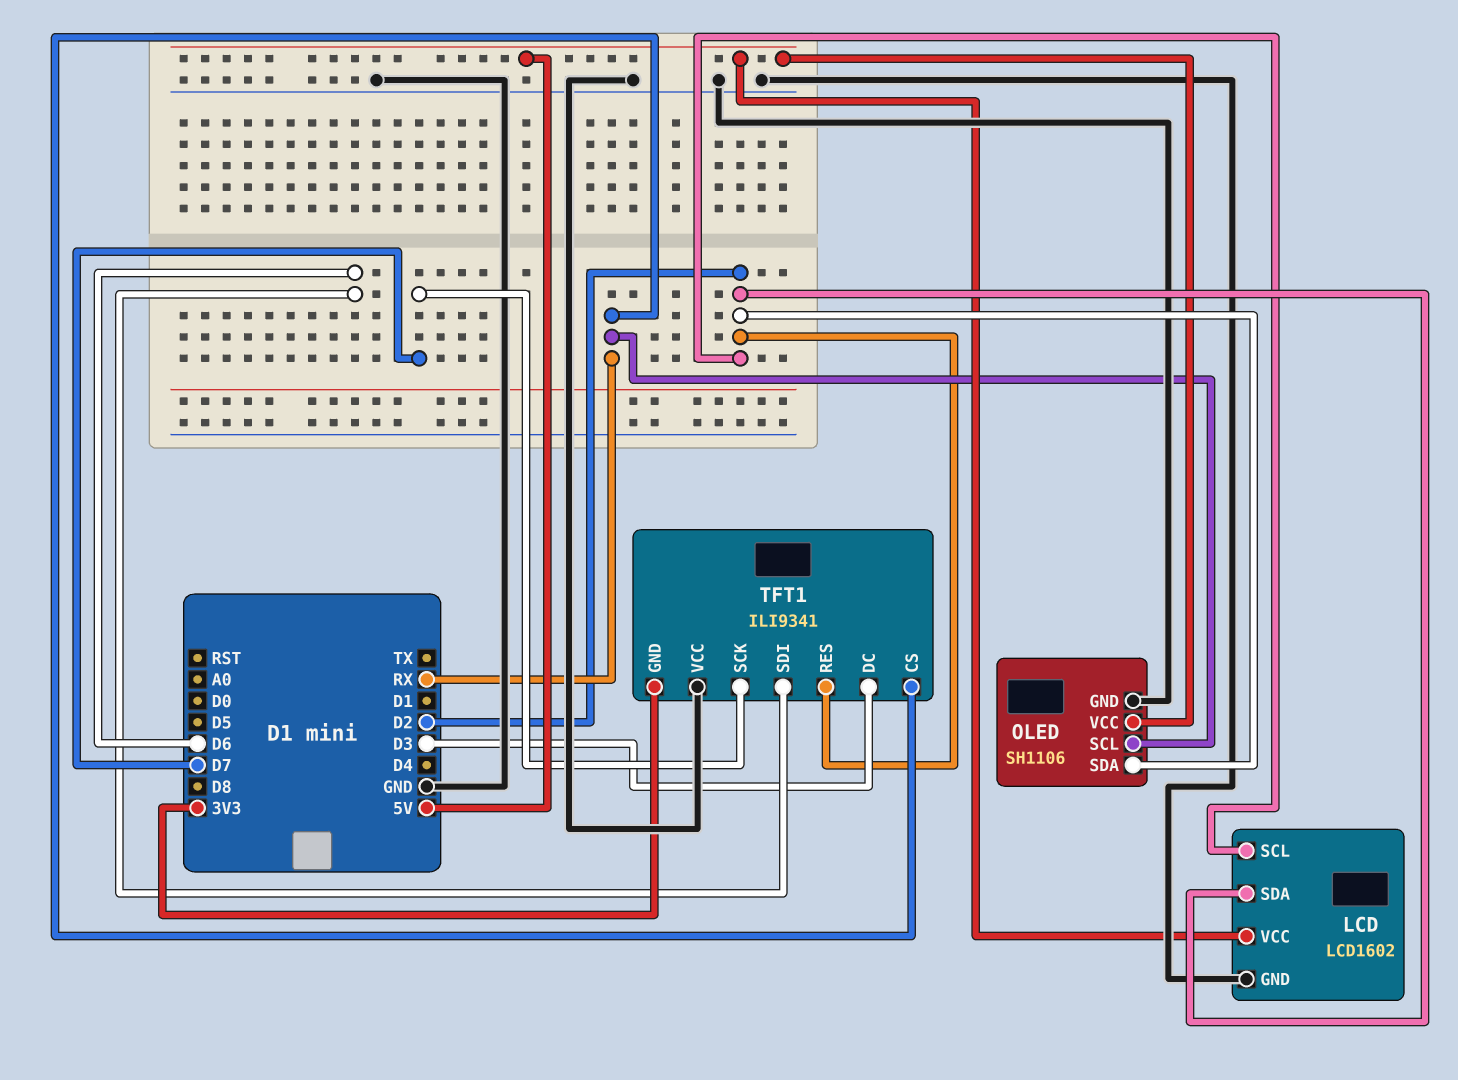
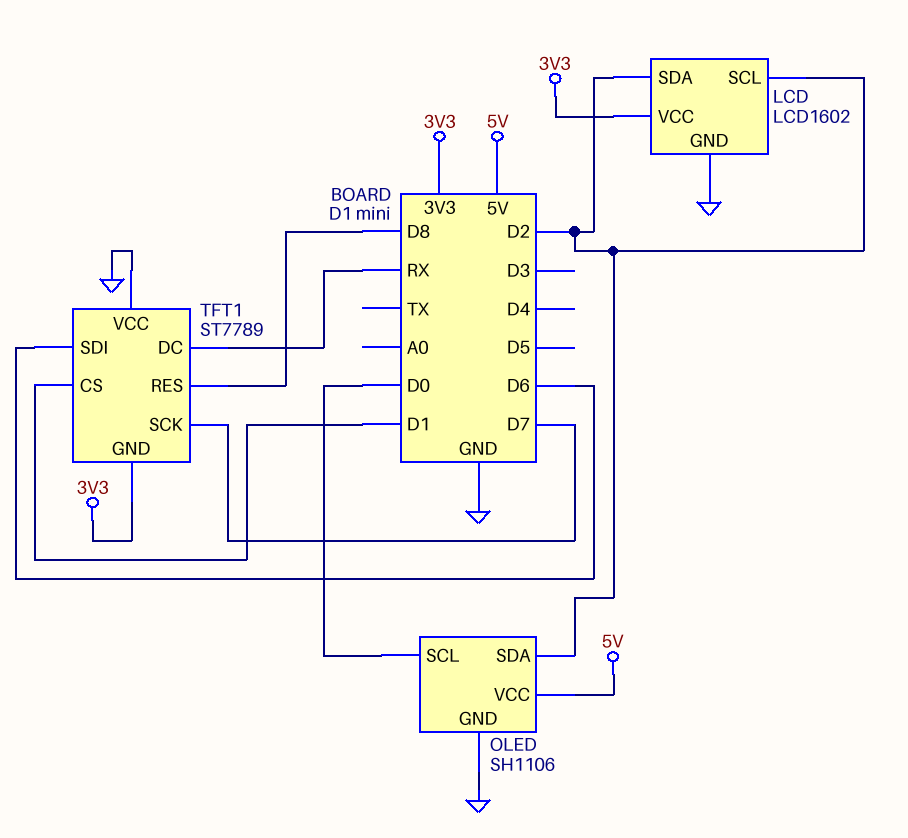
LCD pin VCC: 5V -> 3V3
OLED pin SCL: RX -> D0
TFT1: ILI9341 -> ST7789
TFT1 pin CS: RX -> D1
TFT1 pin DC: D3 -> RX
TFT1 pin RES: D2 -> D8

